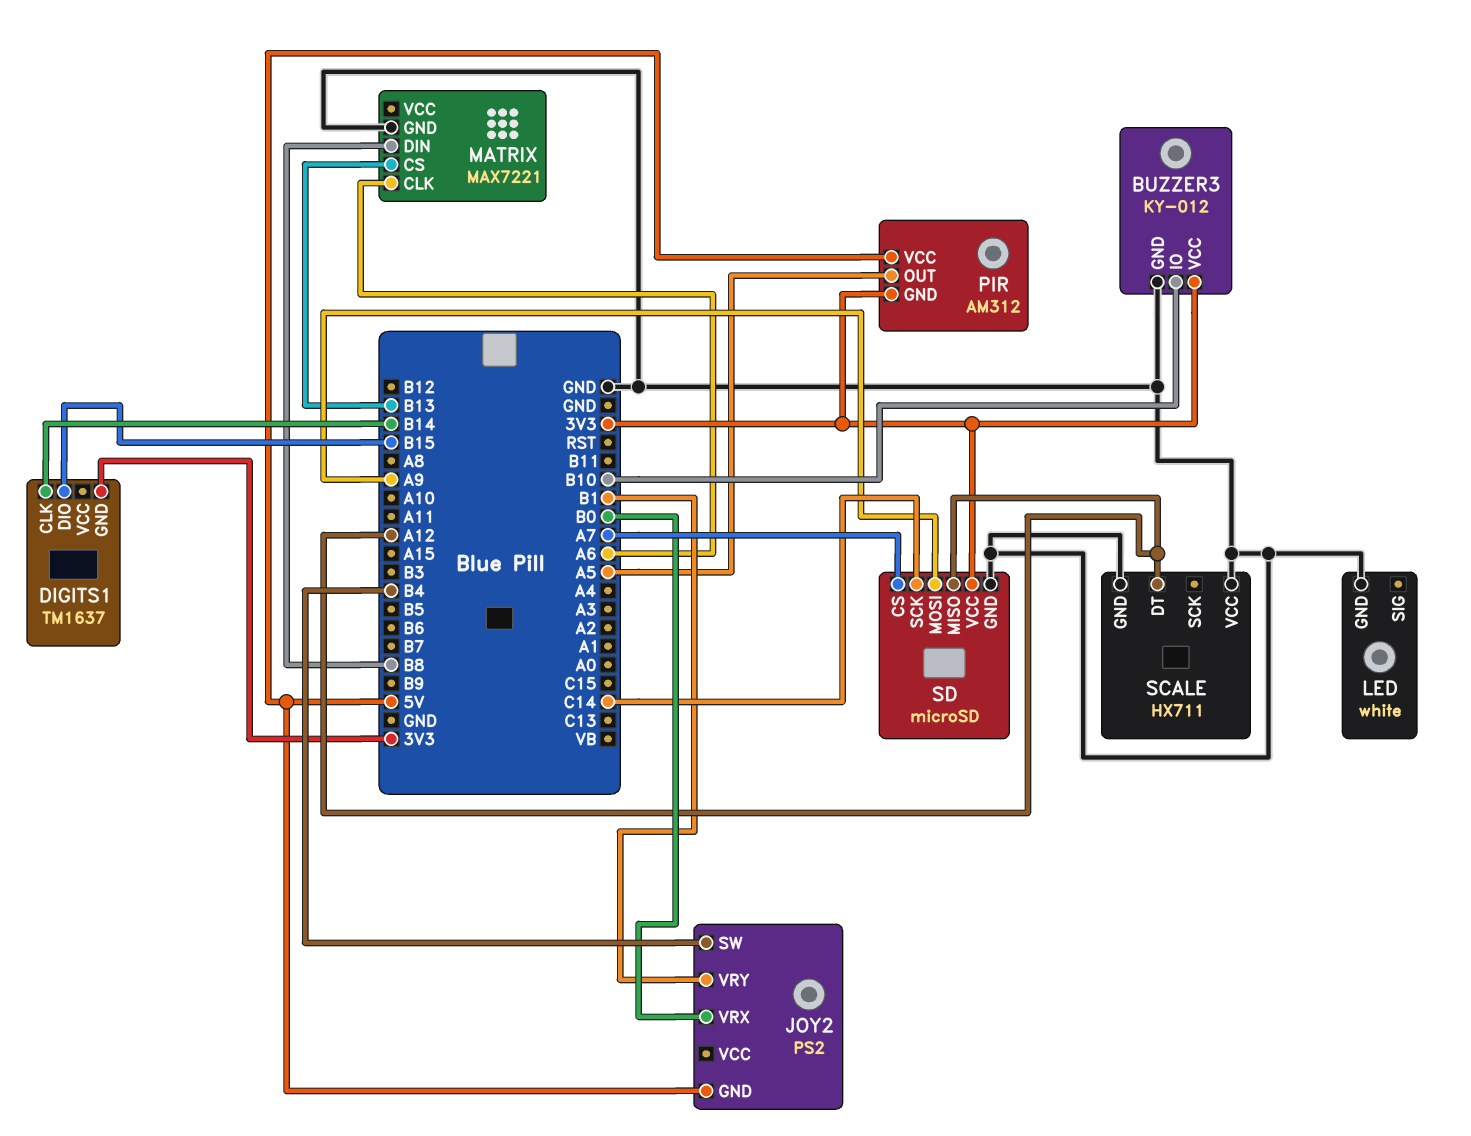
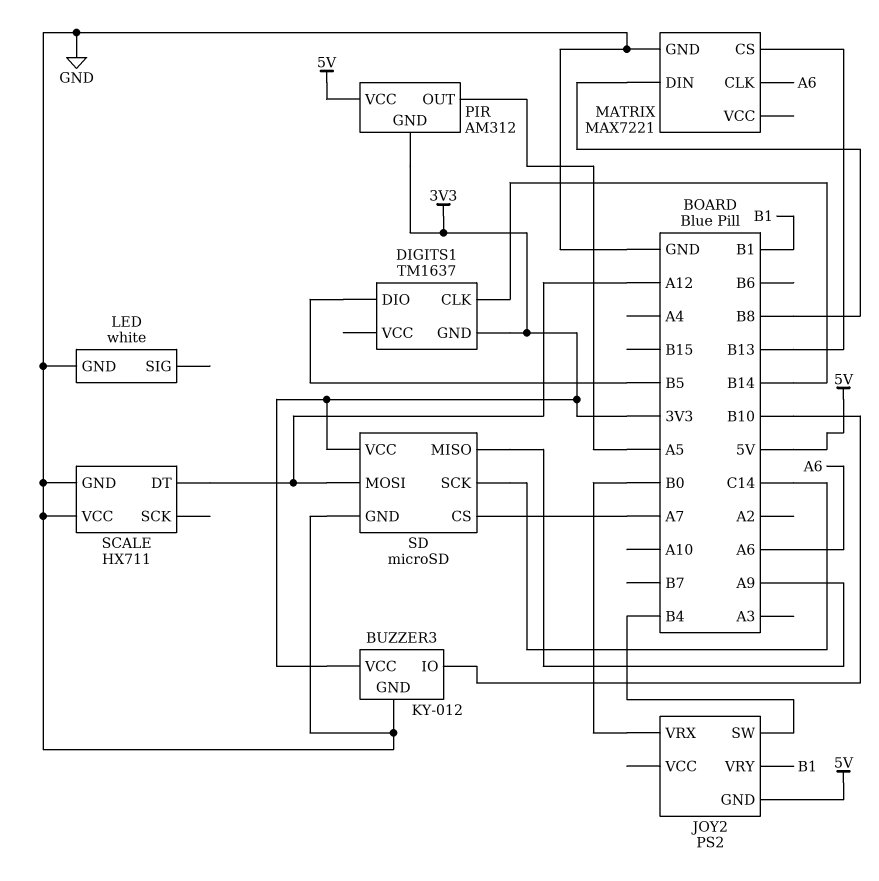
DIGITS1 pin DIO: B15 -> B5
SD pin MISO: A12 -> A9
SD pin MOSI: A9 -> A12

